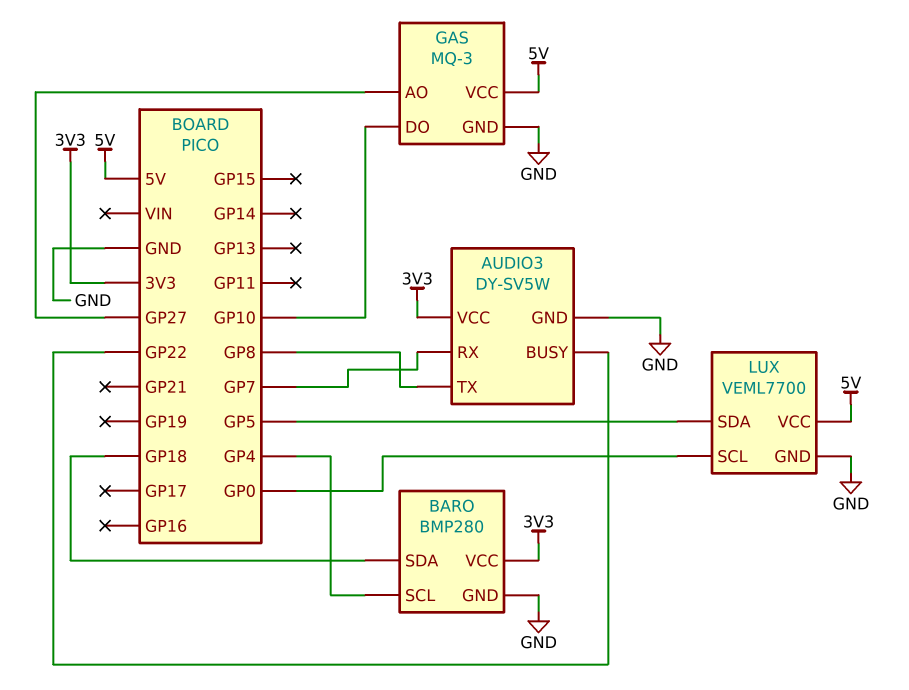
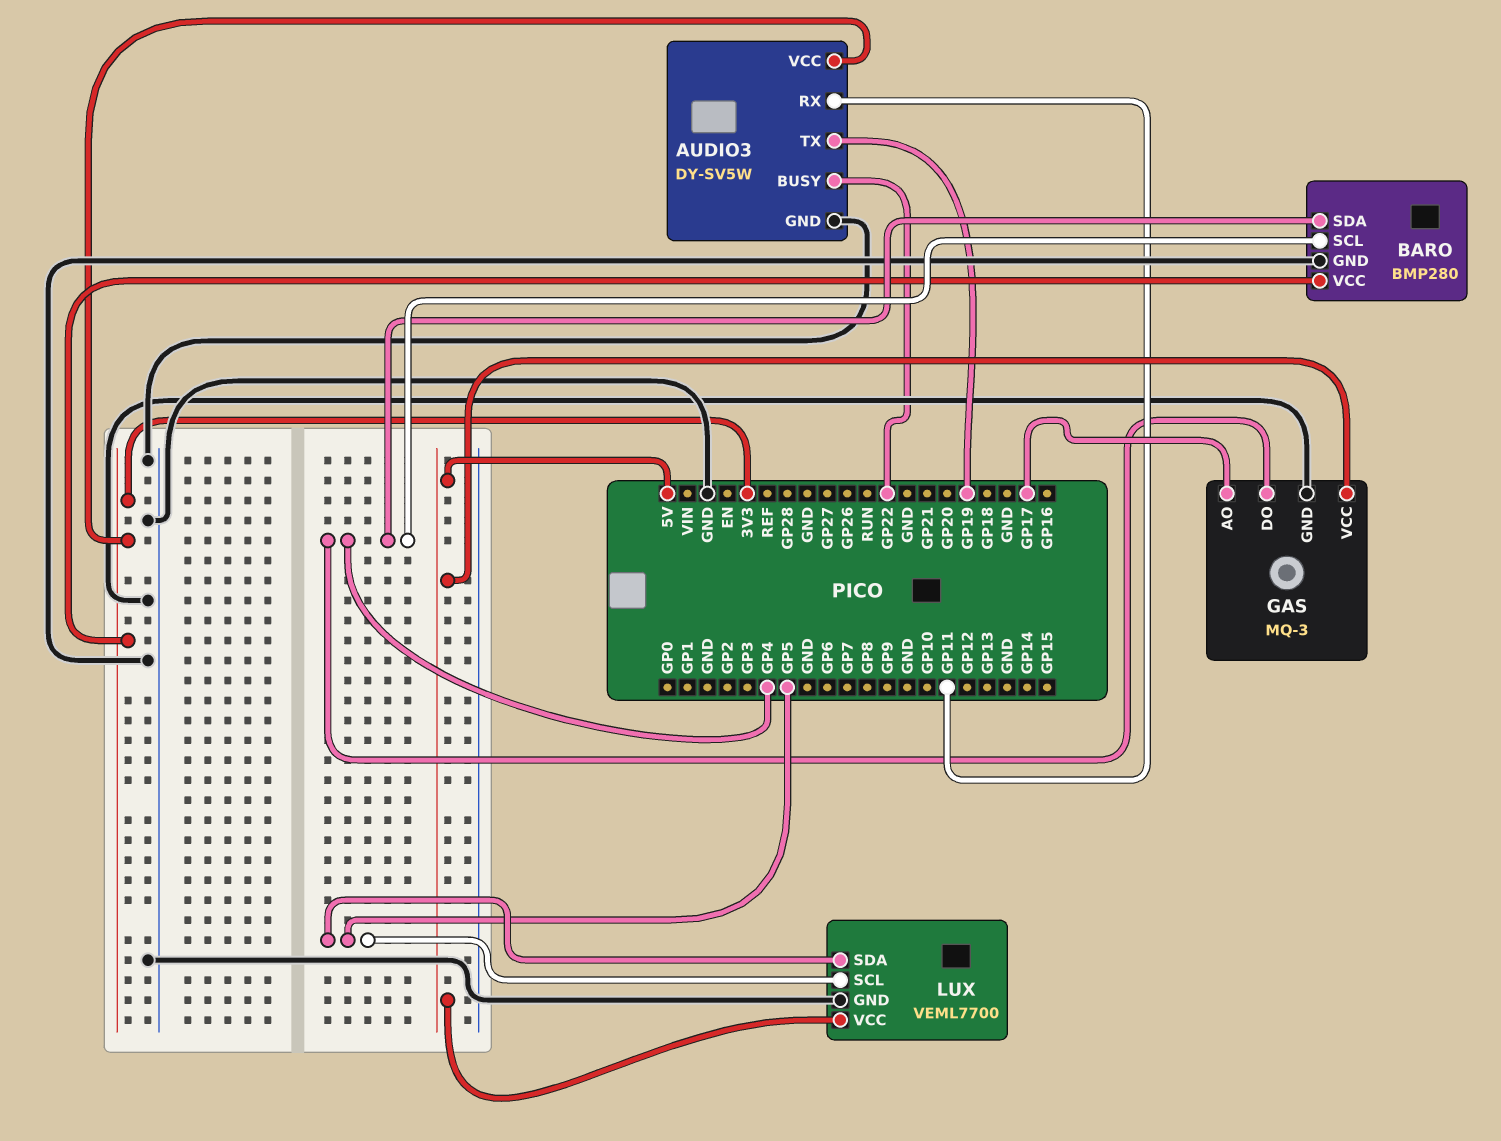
AUDIO3 pin RX: GP7 -> GP11
AUDIO3 pin TX: GP8 -> GP19
BARO pin SDA: GP18 -> GP4
GAS pin AO: GP27 -> GP17
GAS pin DO: GP10 -> GP4
LUX pin SCL: GP0 -> GP5

